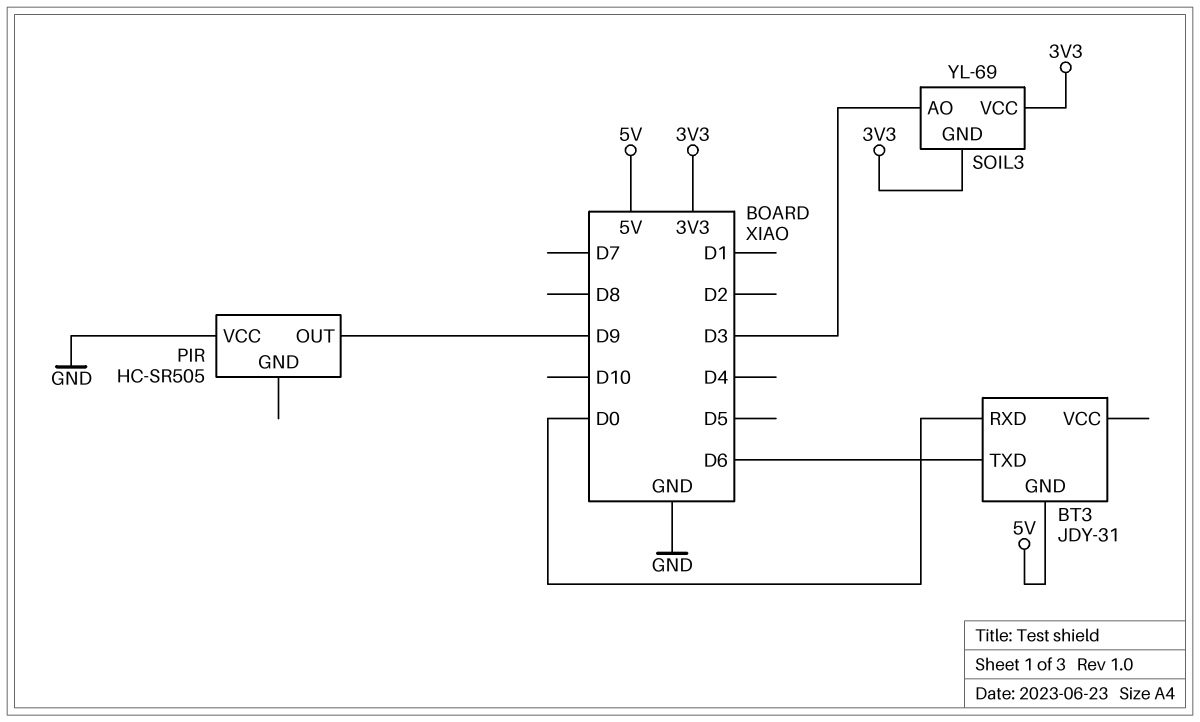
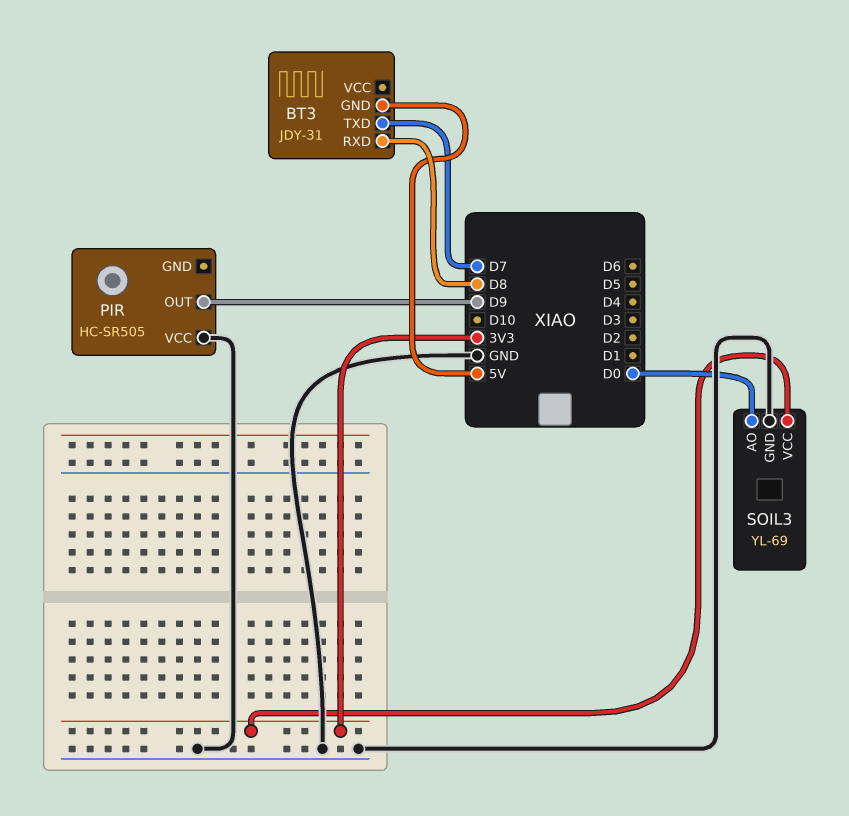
BT3 pin RXD: D0 -> D8
BT3 pin TXD: D6 -> D7
SOIL3 pin AO: D3 -> D0
SOIL3 pin GND: 3V3 -> GND

